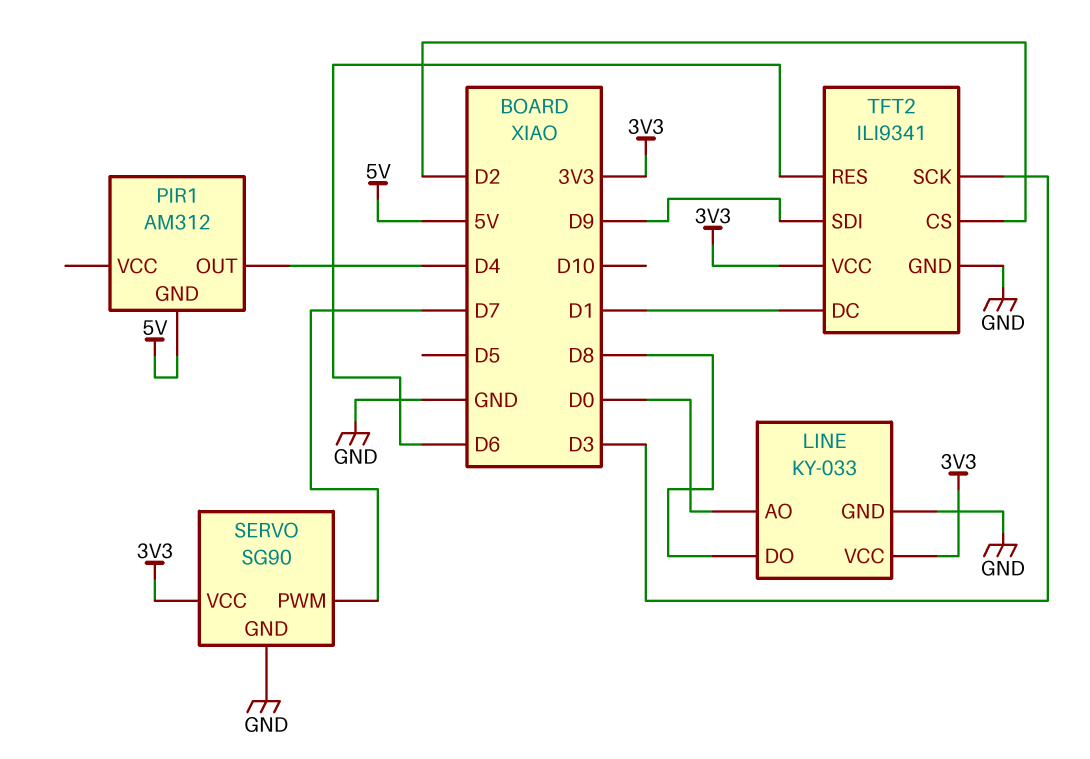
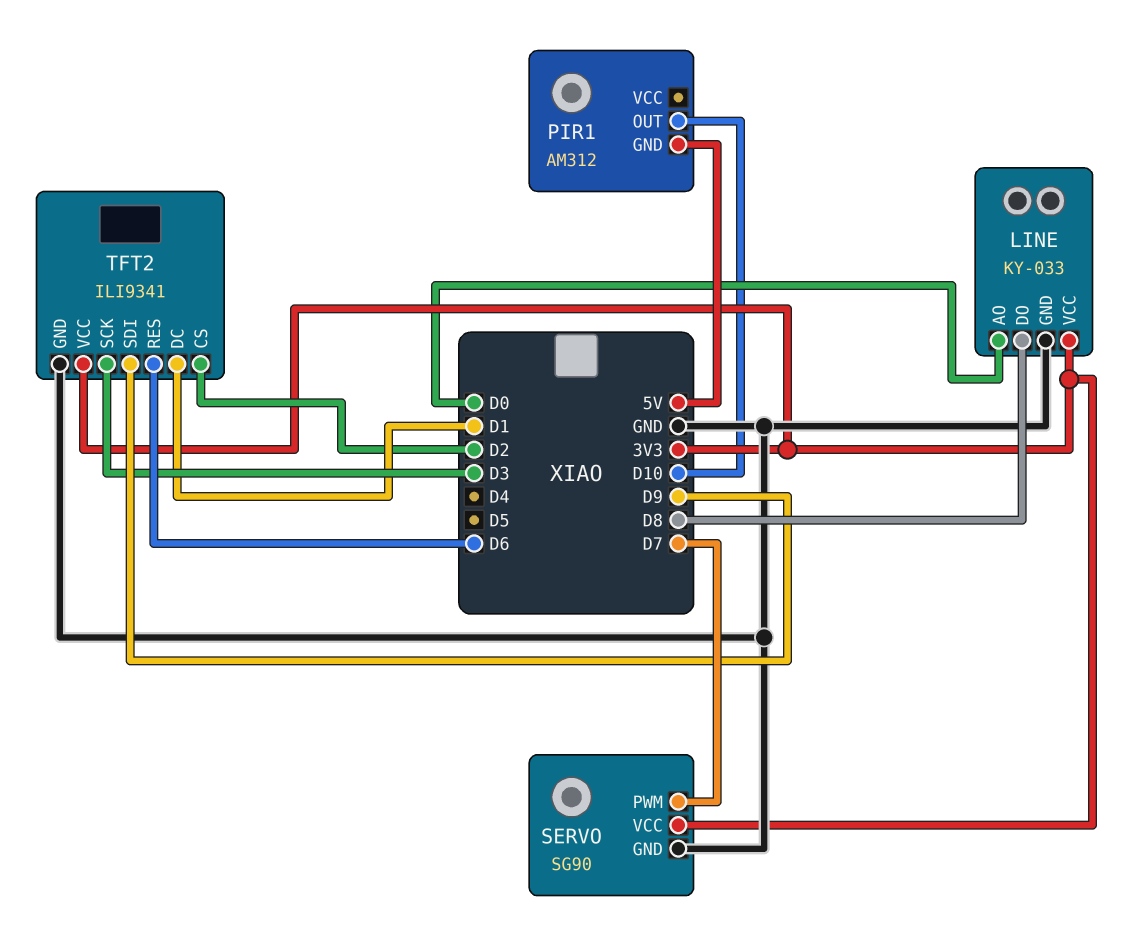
PIR1 pin OUT: D4 -> D10

